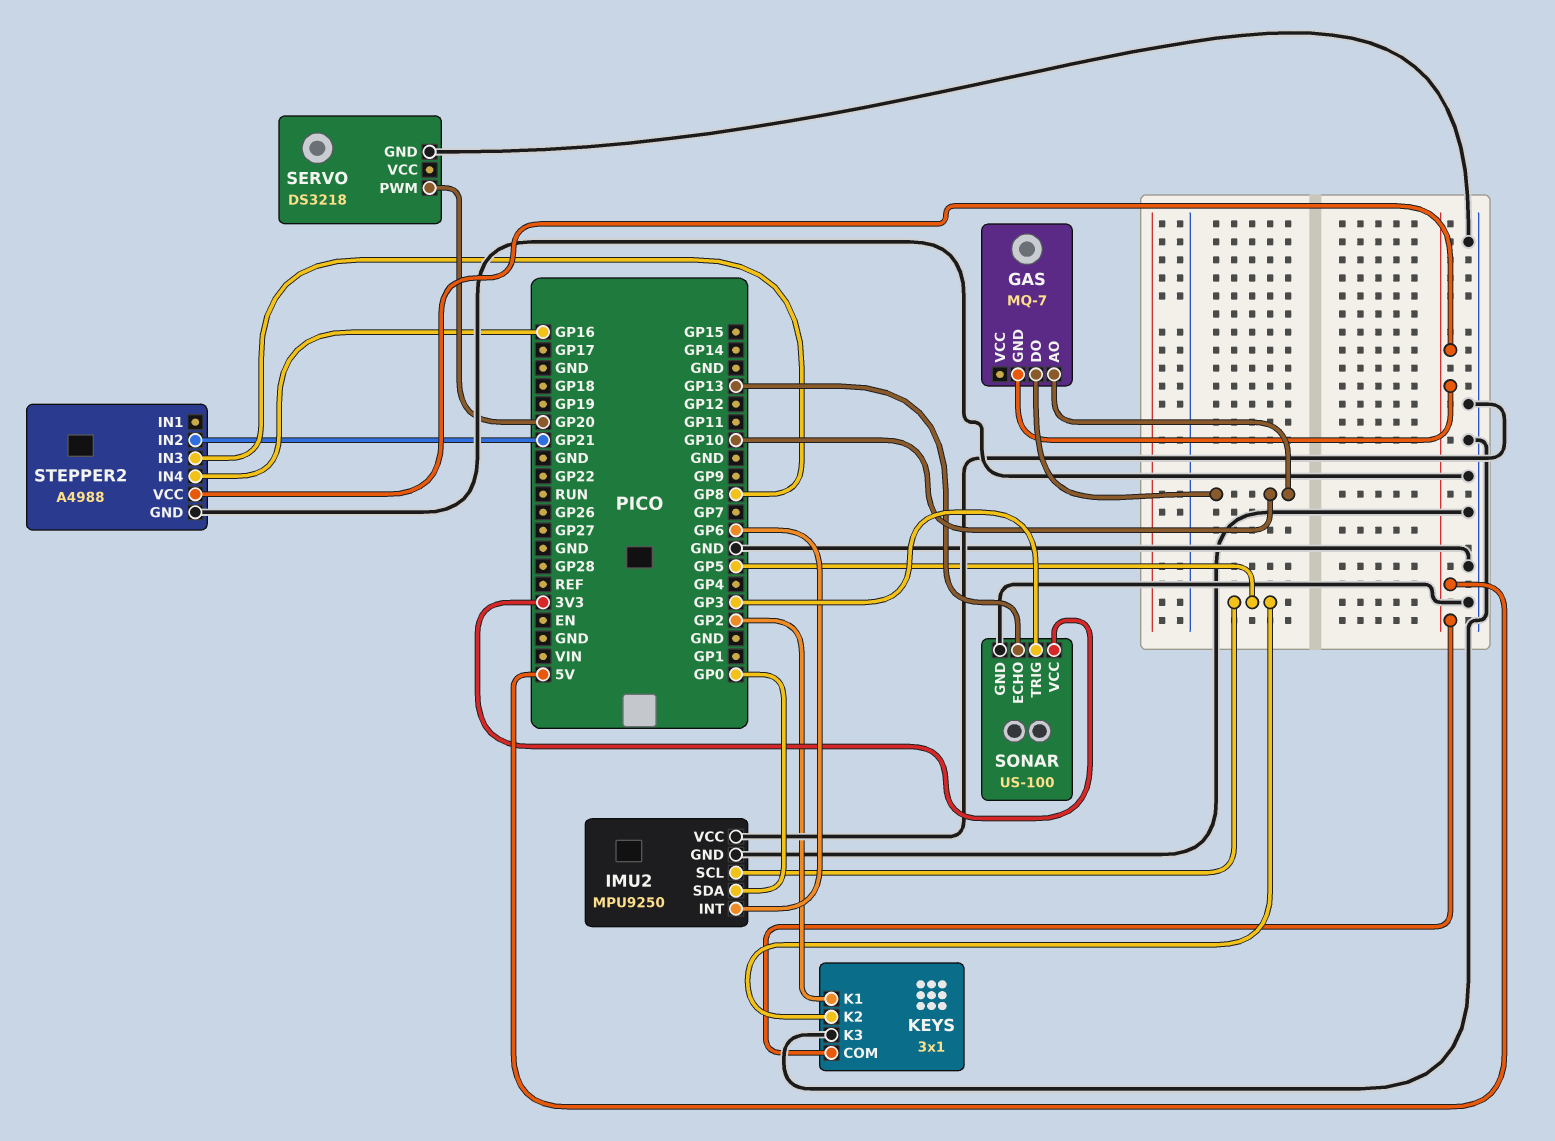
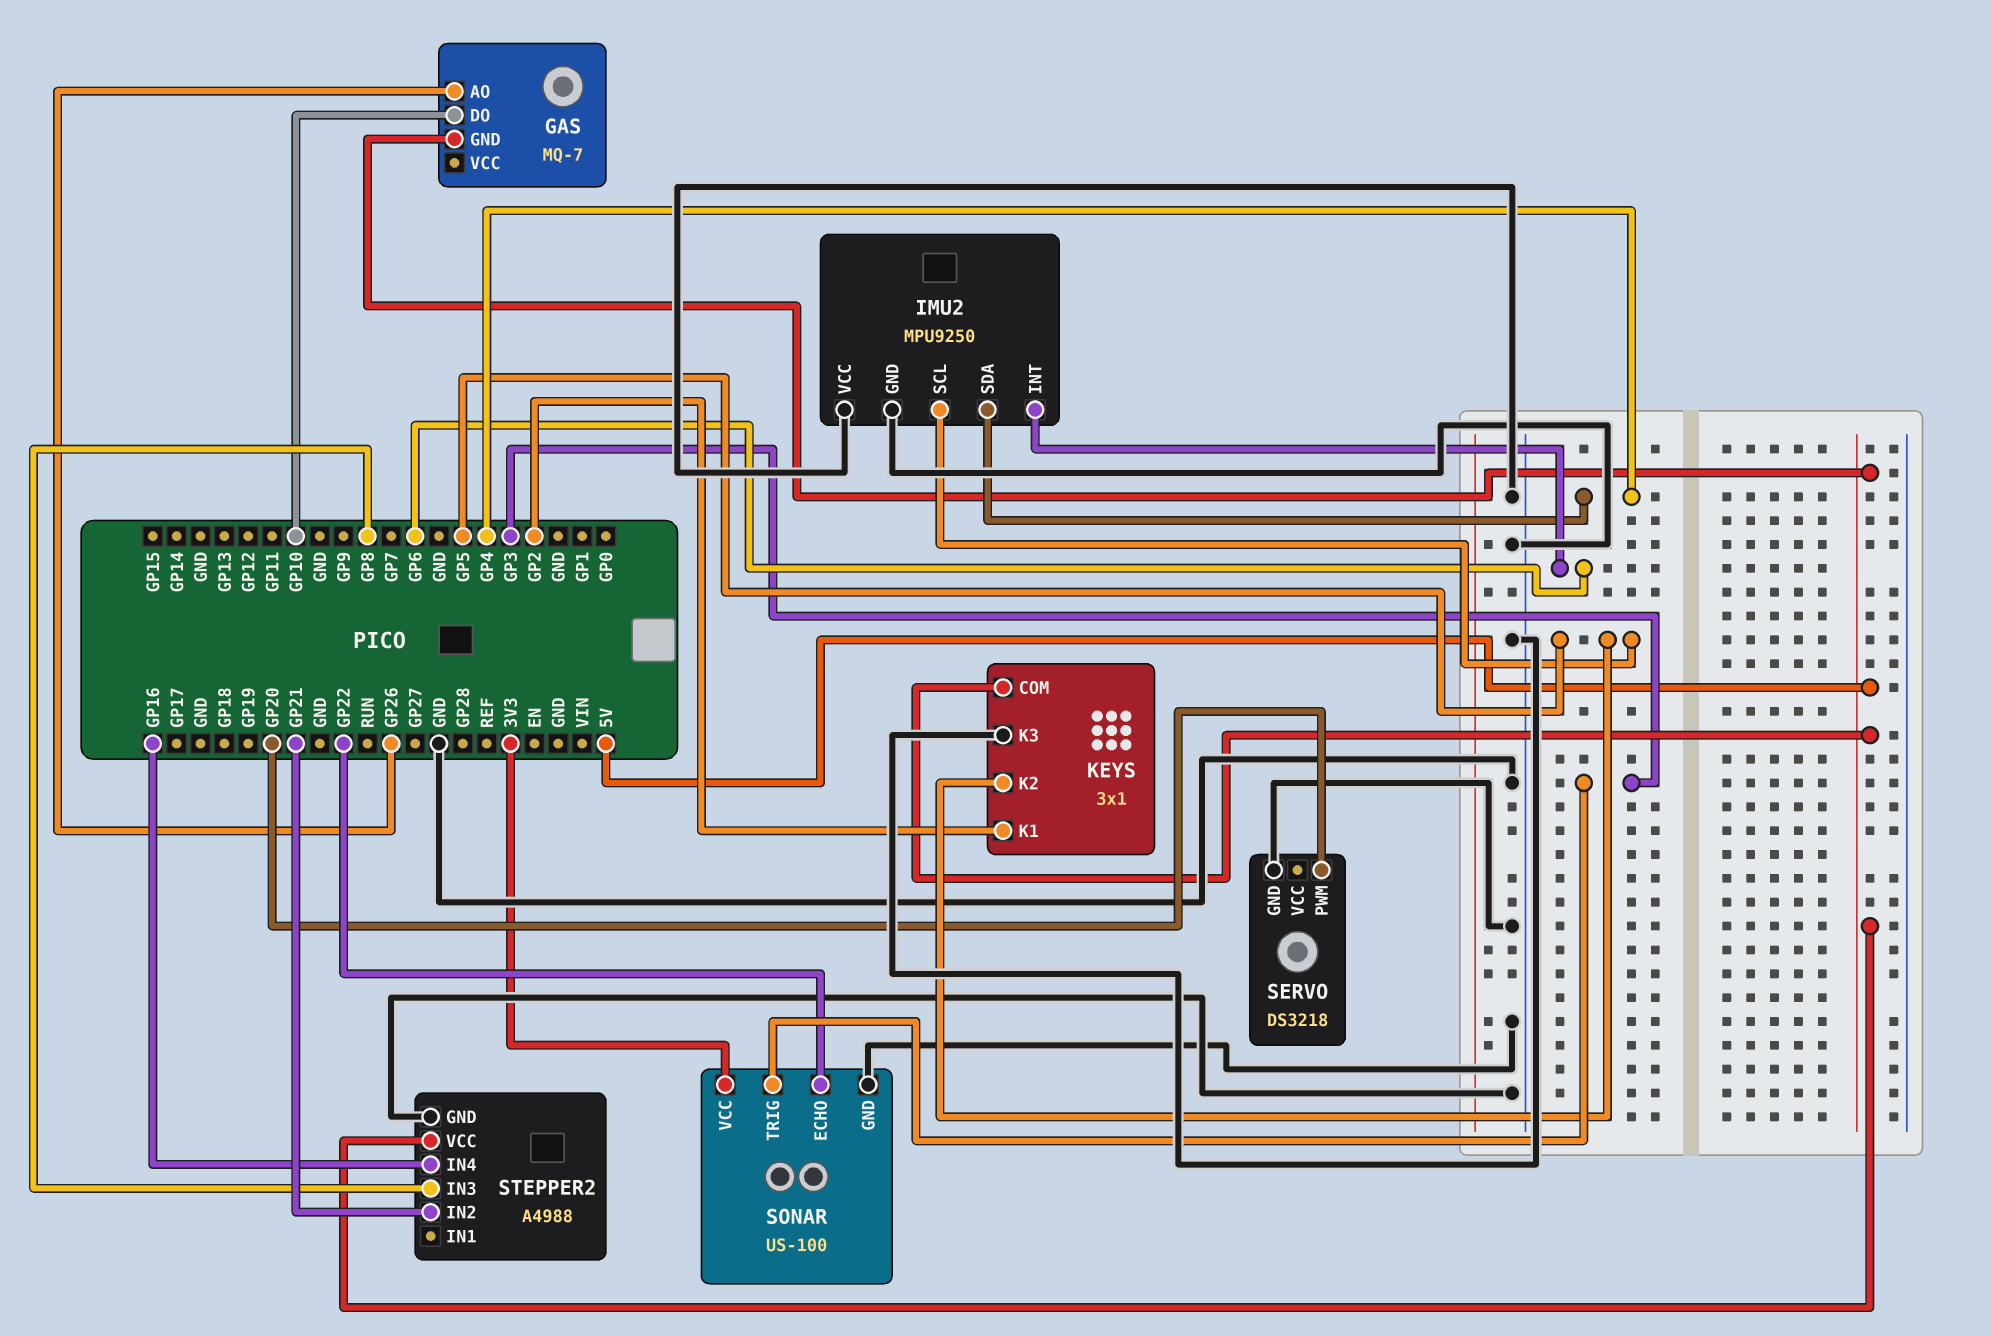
GAS pin AO: GP10 -> GP26
IMU2 pin SDA: GP0 -> GP4
SONAR pin ECHO: GP13 -> GP22

